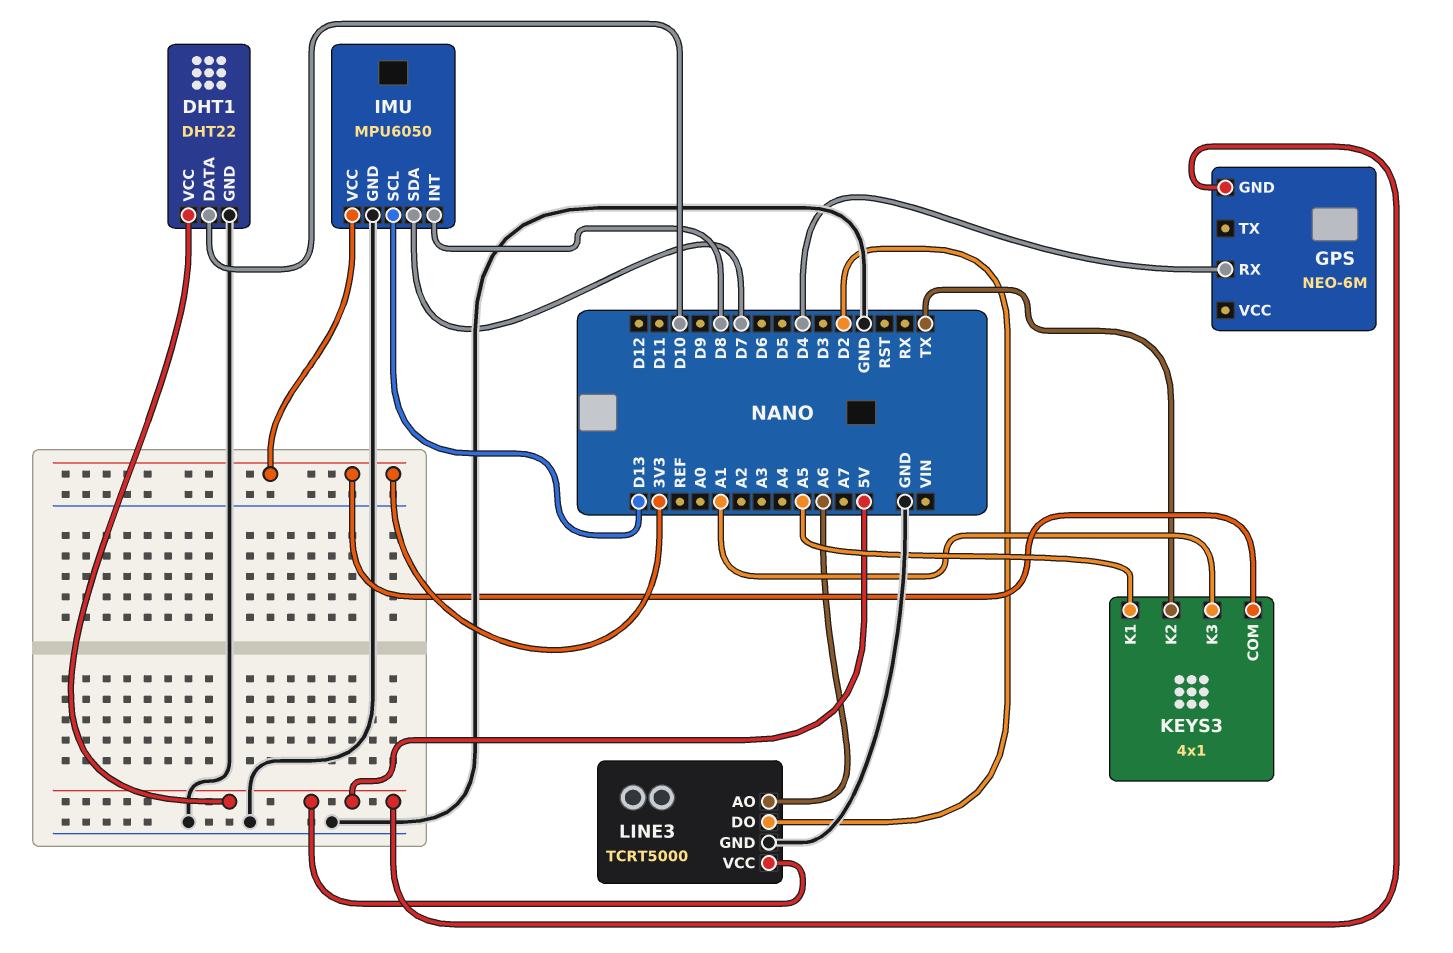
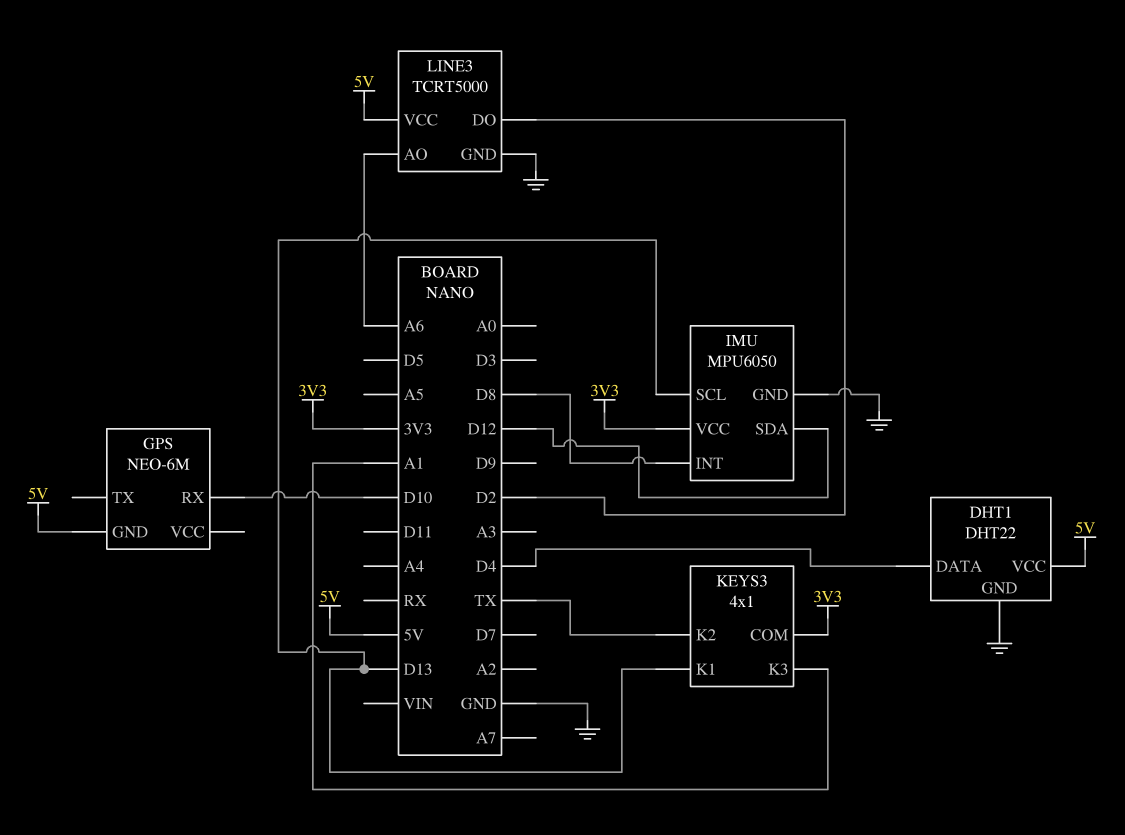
DHT1 pin DATA: D10 -> D4
GPS pin RX: D4 -> D10
IMU pin SDA: D7 -> D12
KEYS3 pin K1: A5 -> D13

